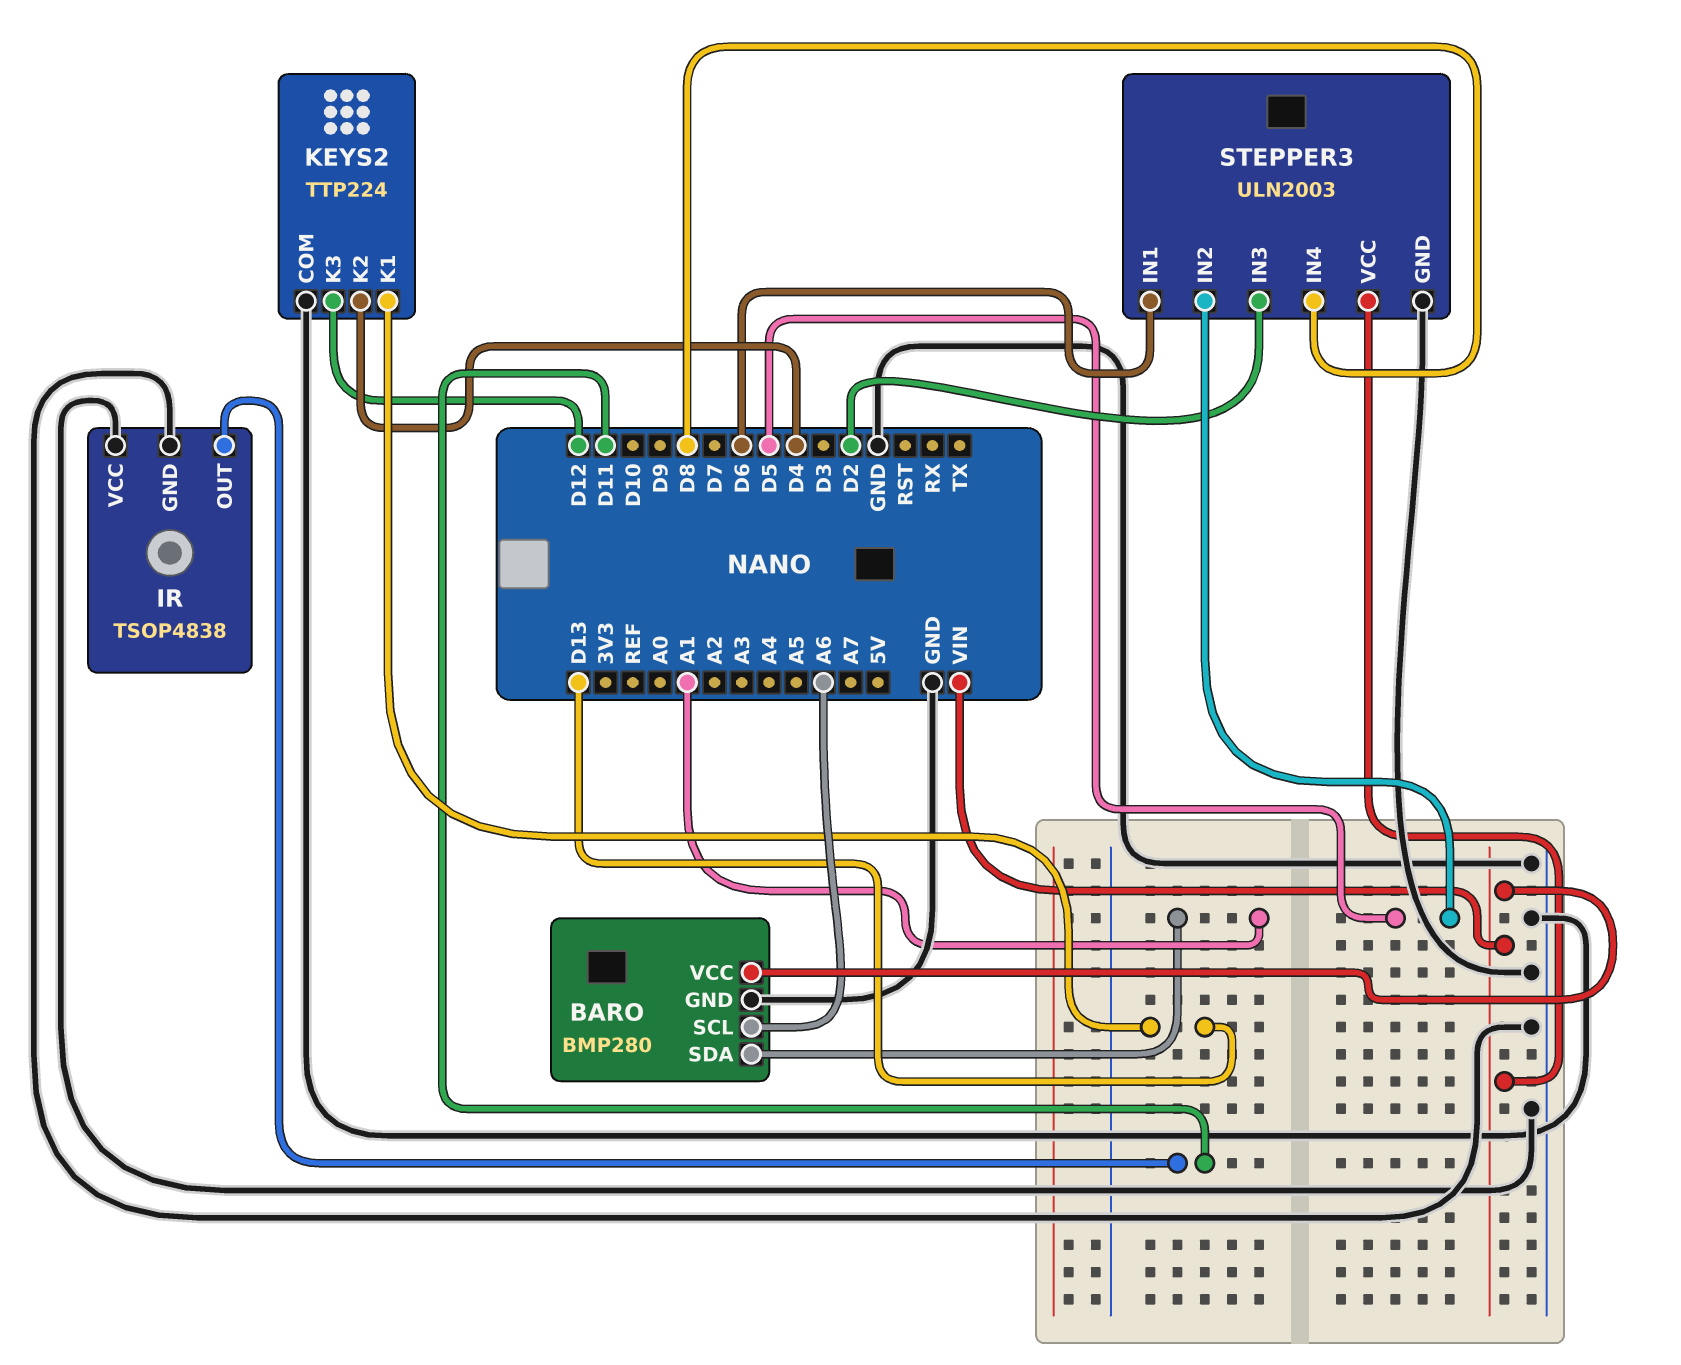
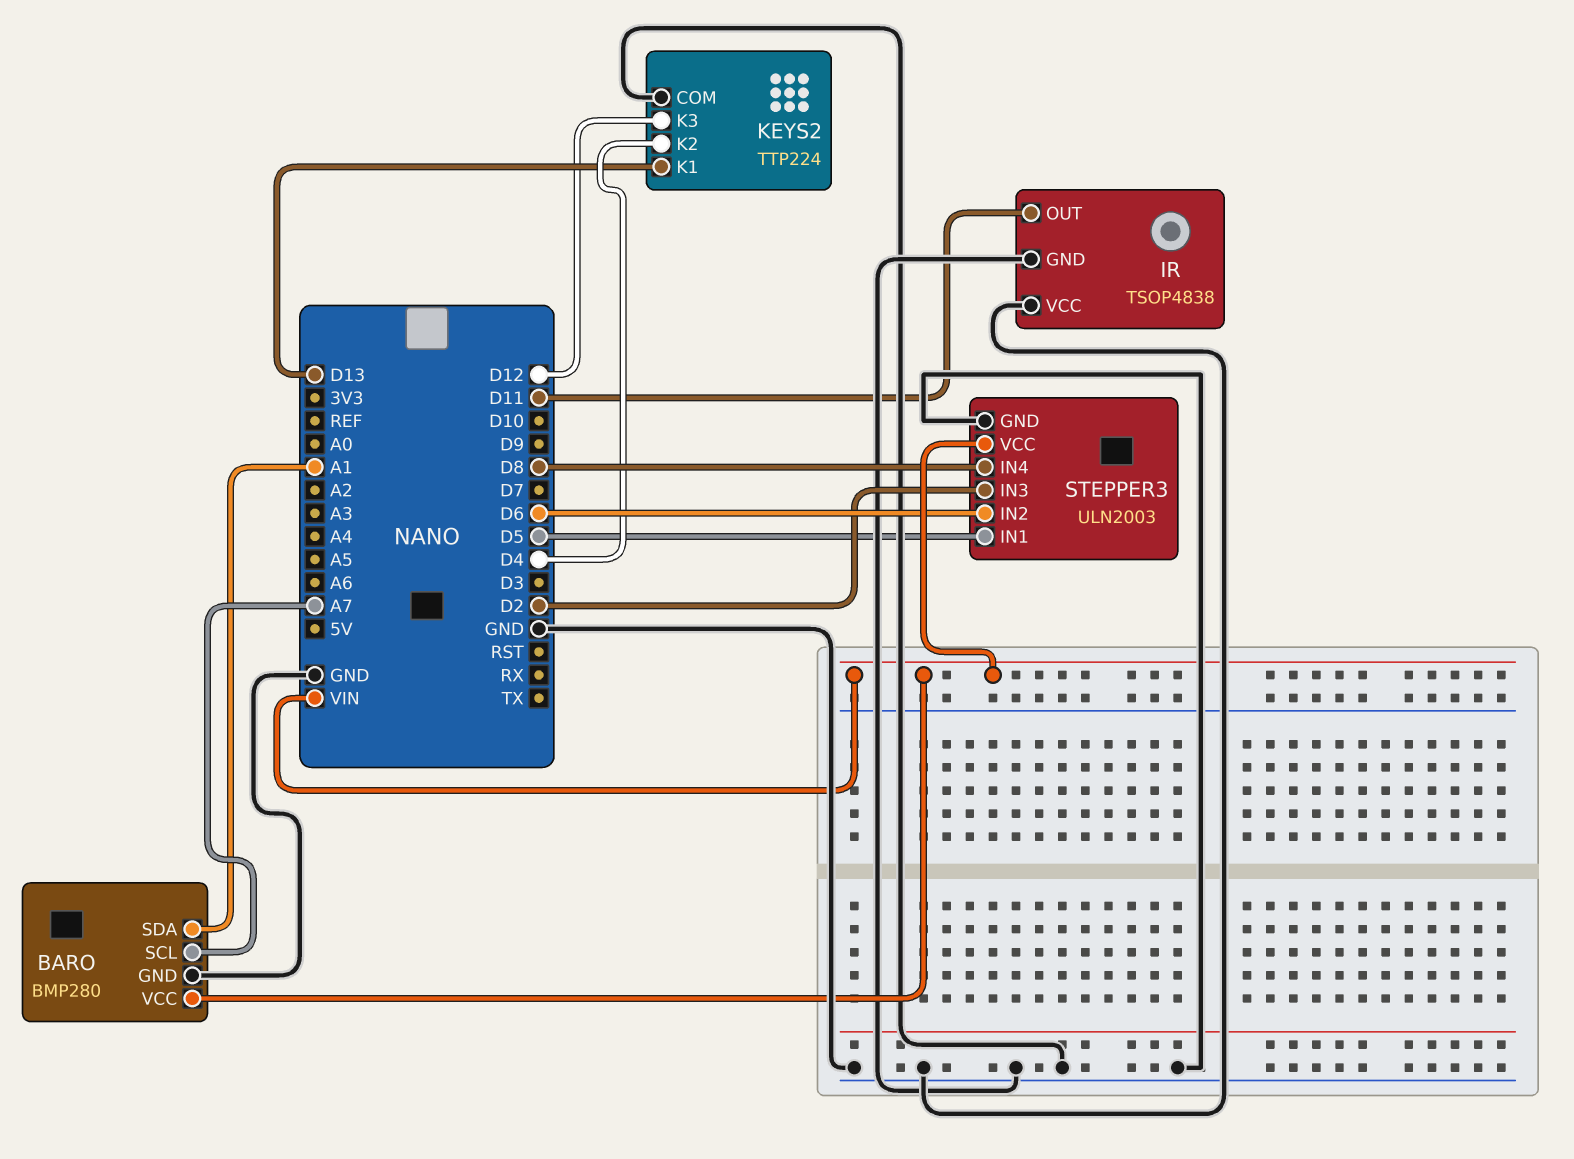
BARO pin SCL: A6 -> A7
STEPPER3 pin IN1: D6 -> D5
STEPPER3 pin IN2: D5 -> D6

